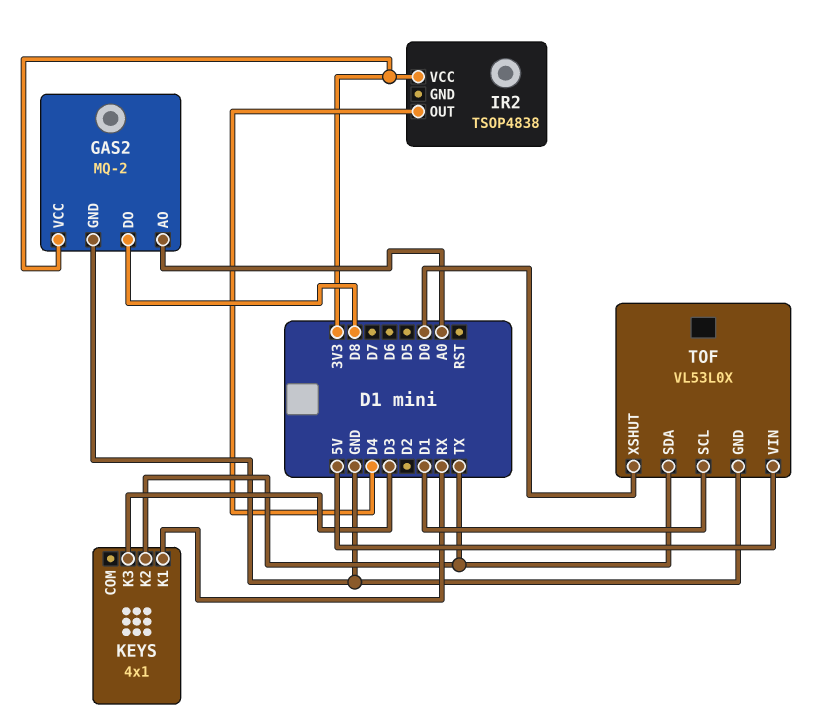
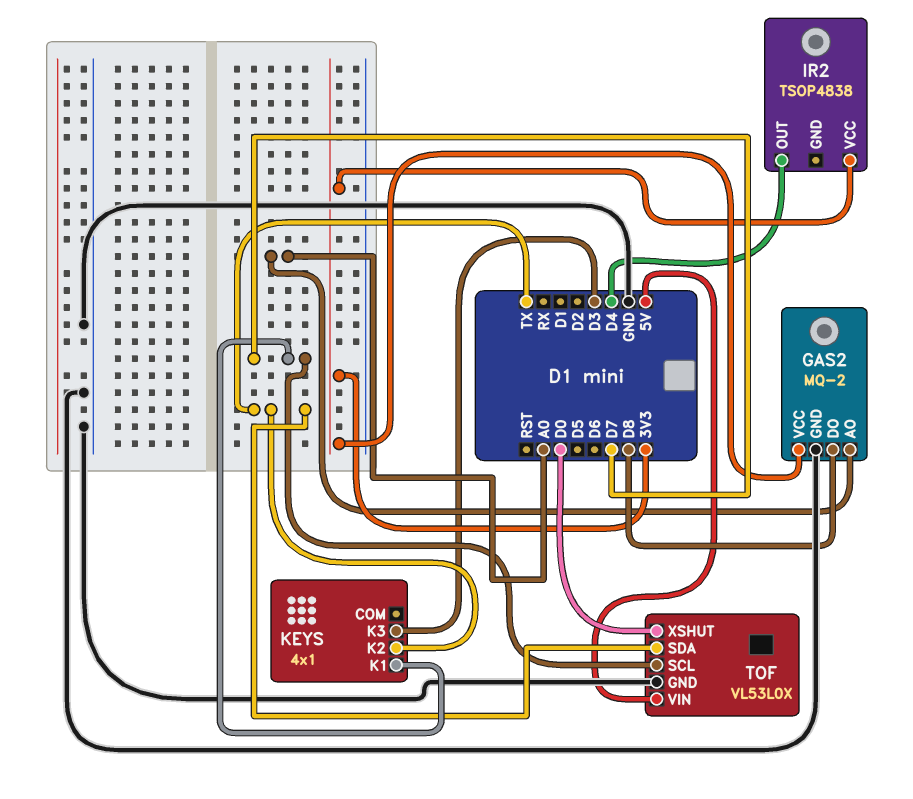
KEYS pin K1: RX -> D7
TOF pin SCL: D1 -> D7

